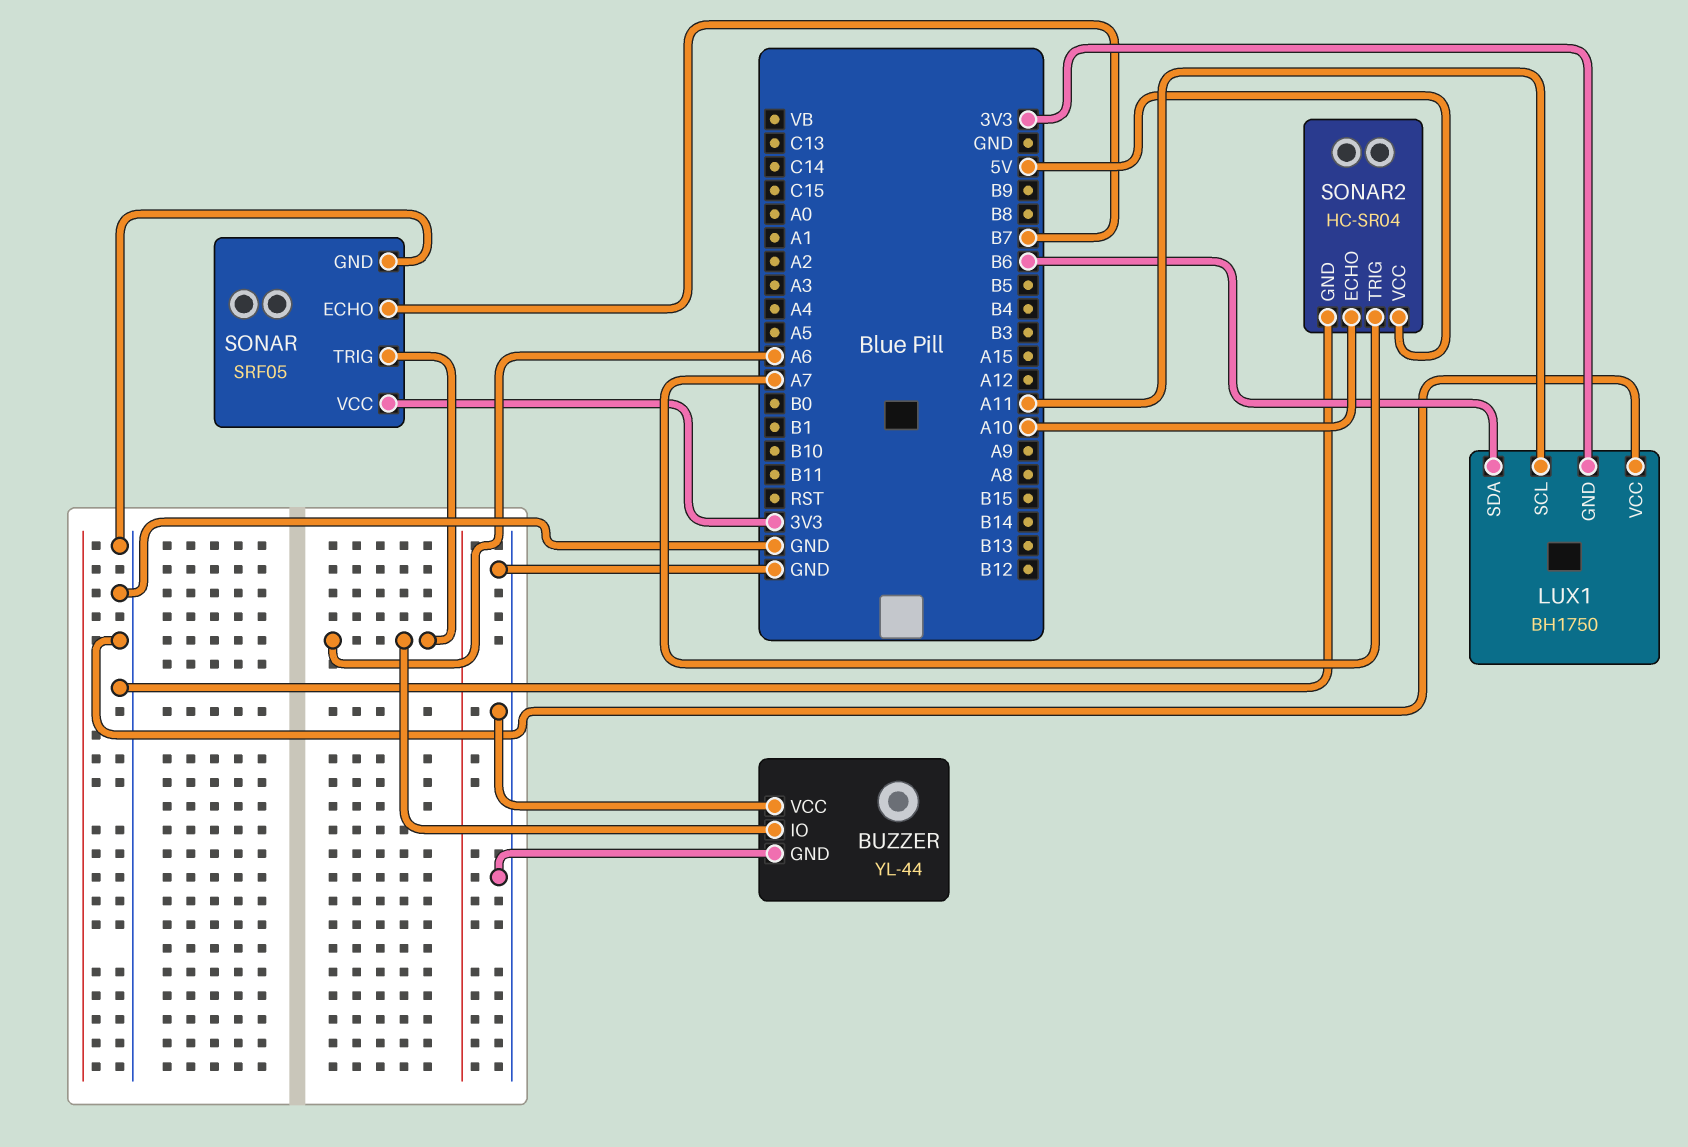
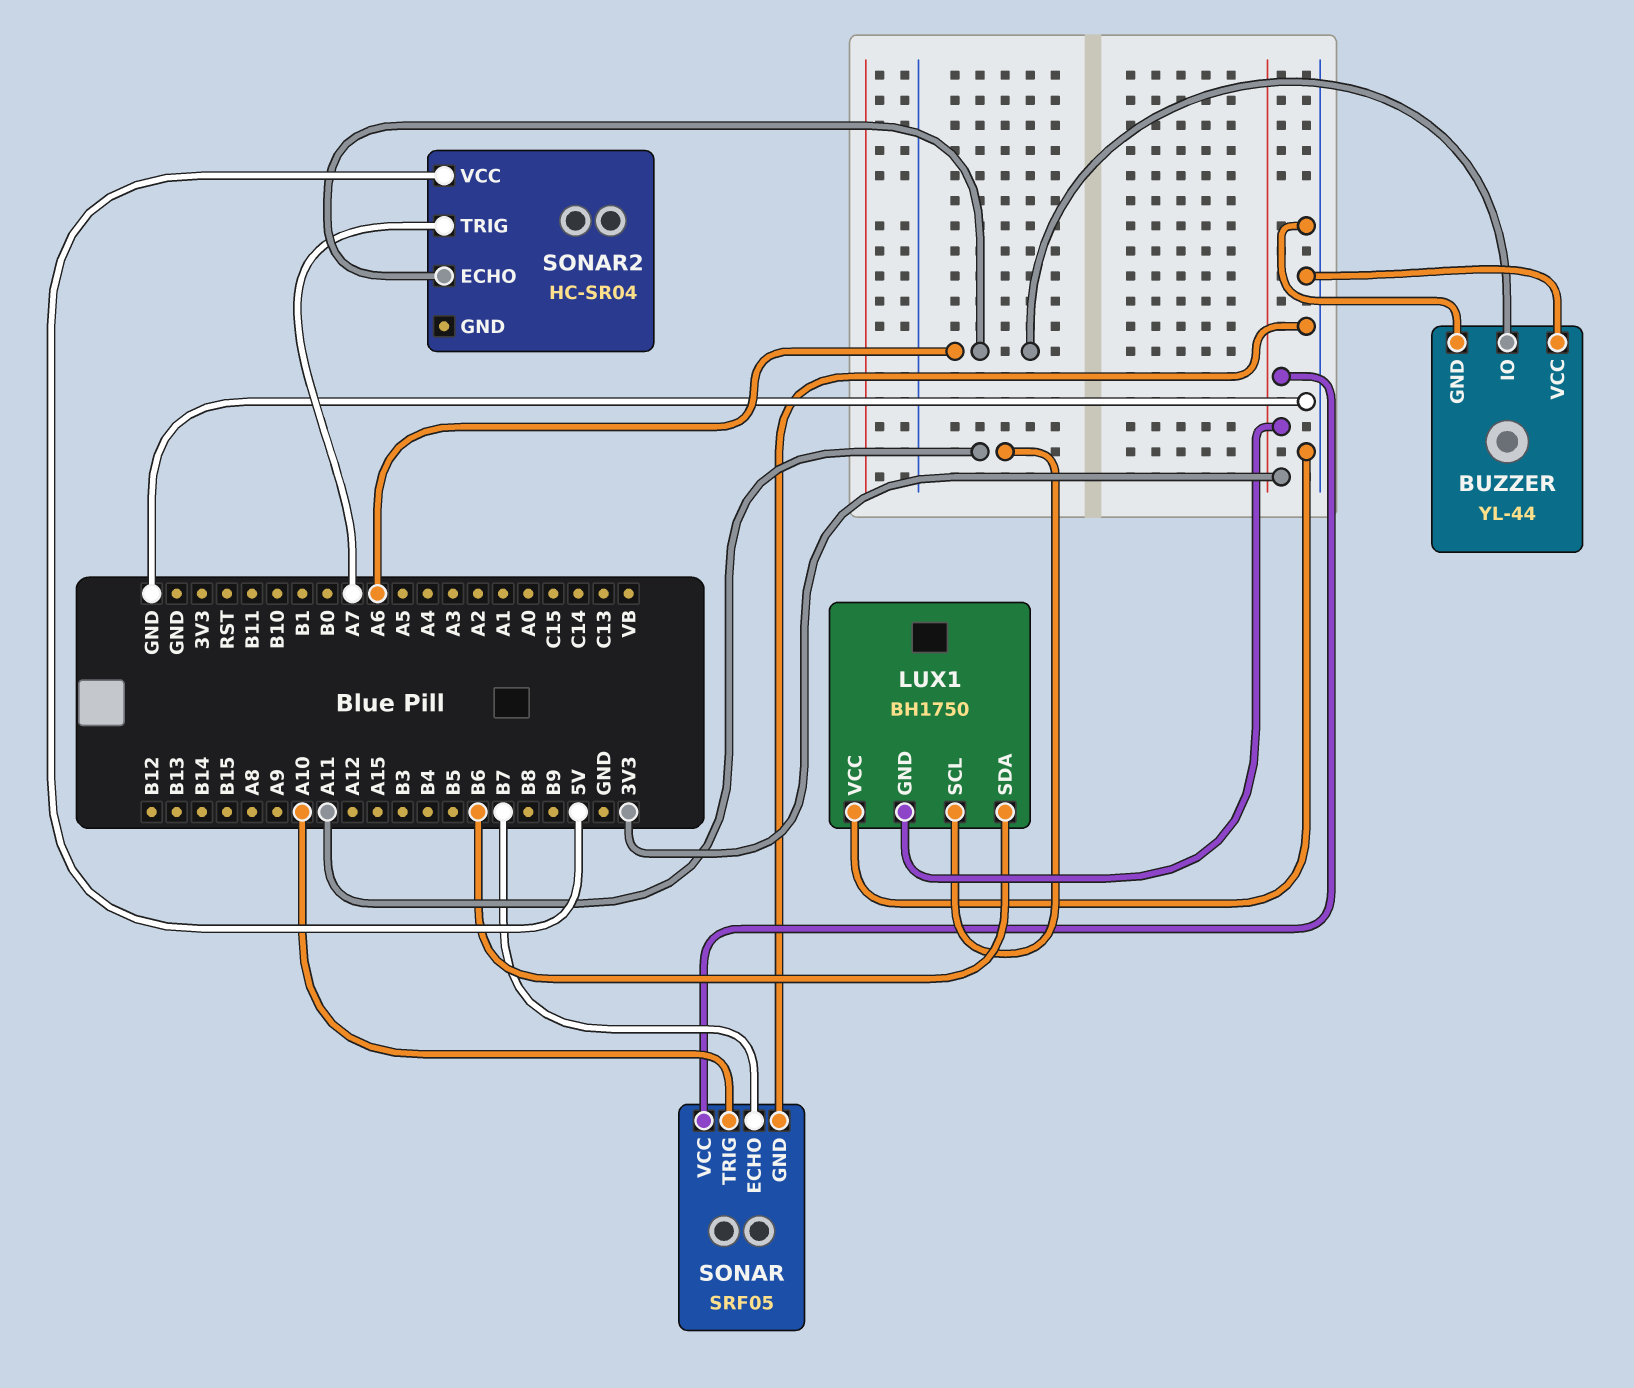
SONAR pin TRIG: A6 -> A10
SONAR2 pin ECHO: A10 -> A6
SONAR2 pin GND: GND -> none

